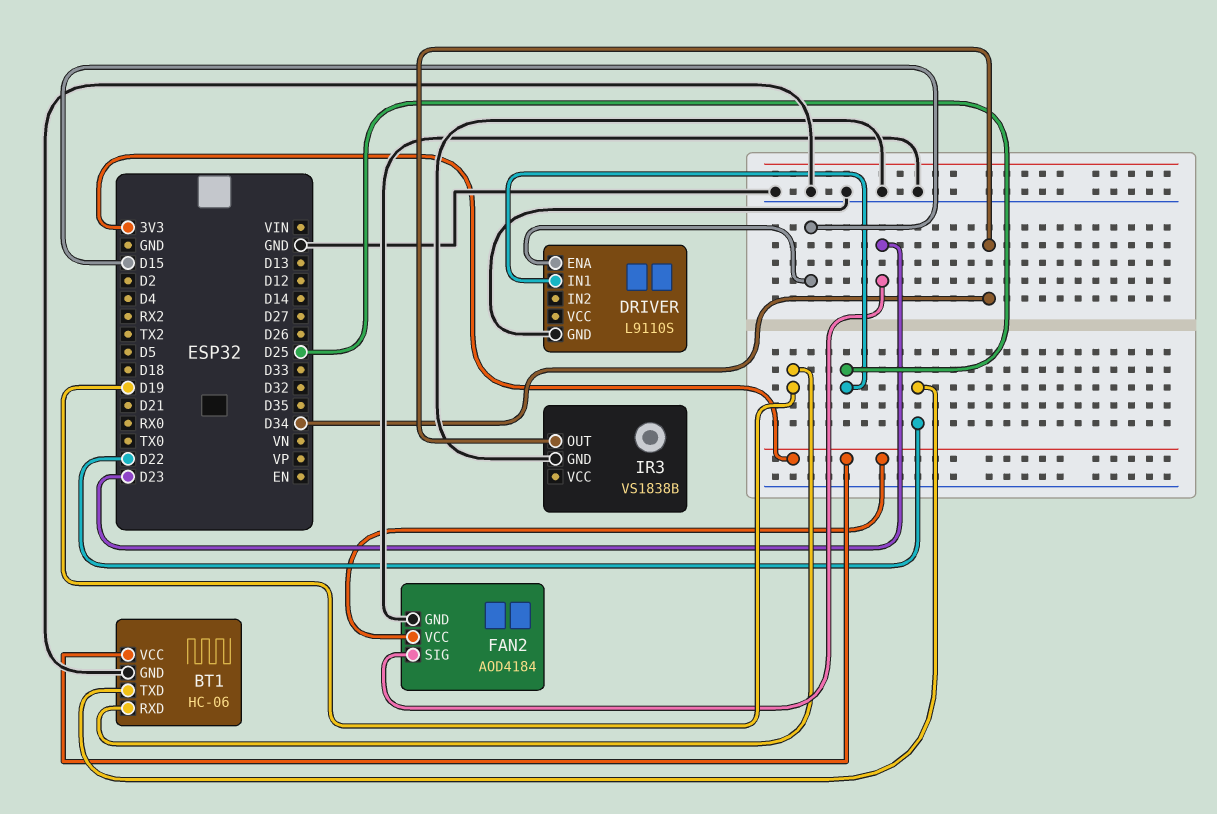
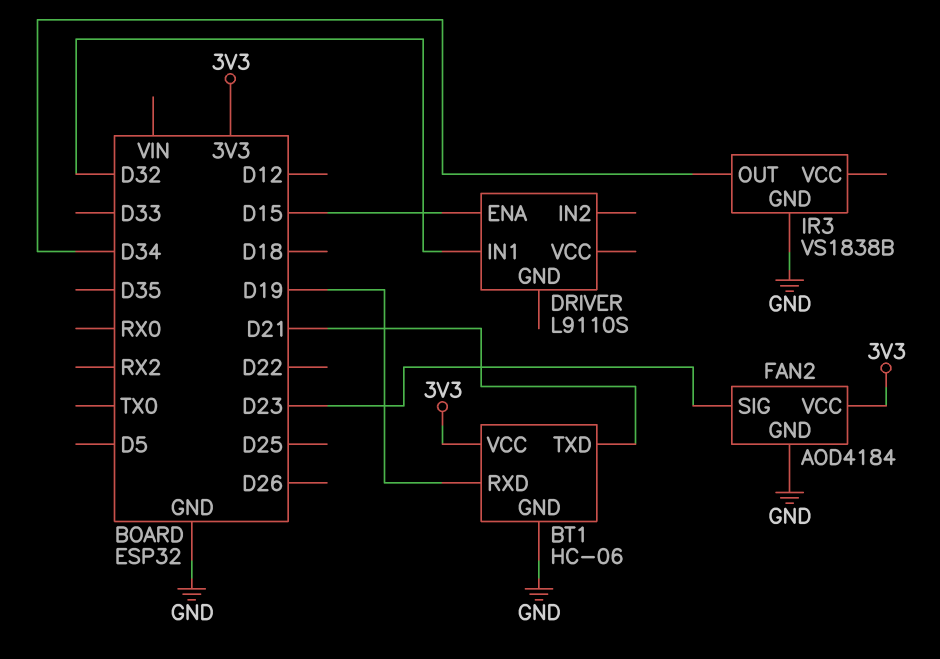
BT1 pin TXD: D22 -> D21
DRIVER pin GND: GND -> none
DRIVER pin IN1: D25 -> D32

